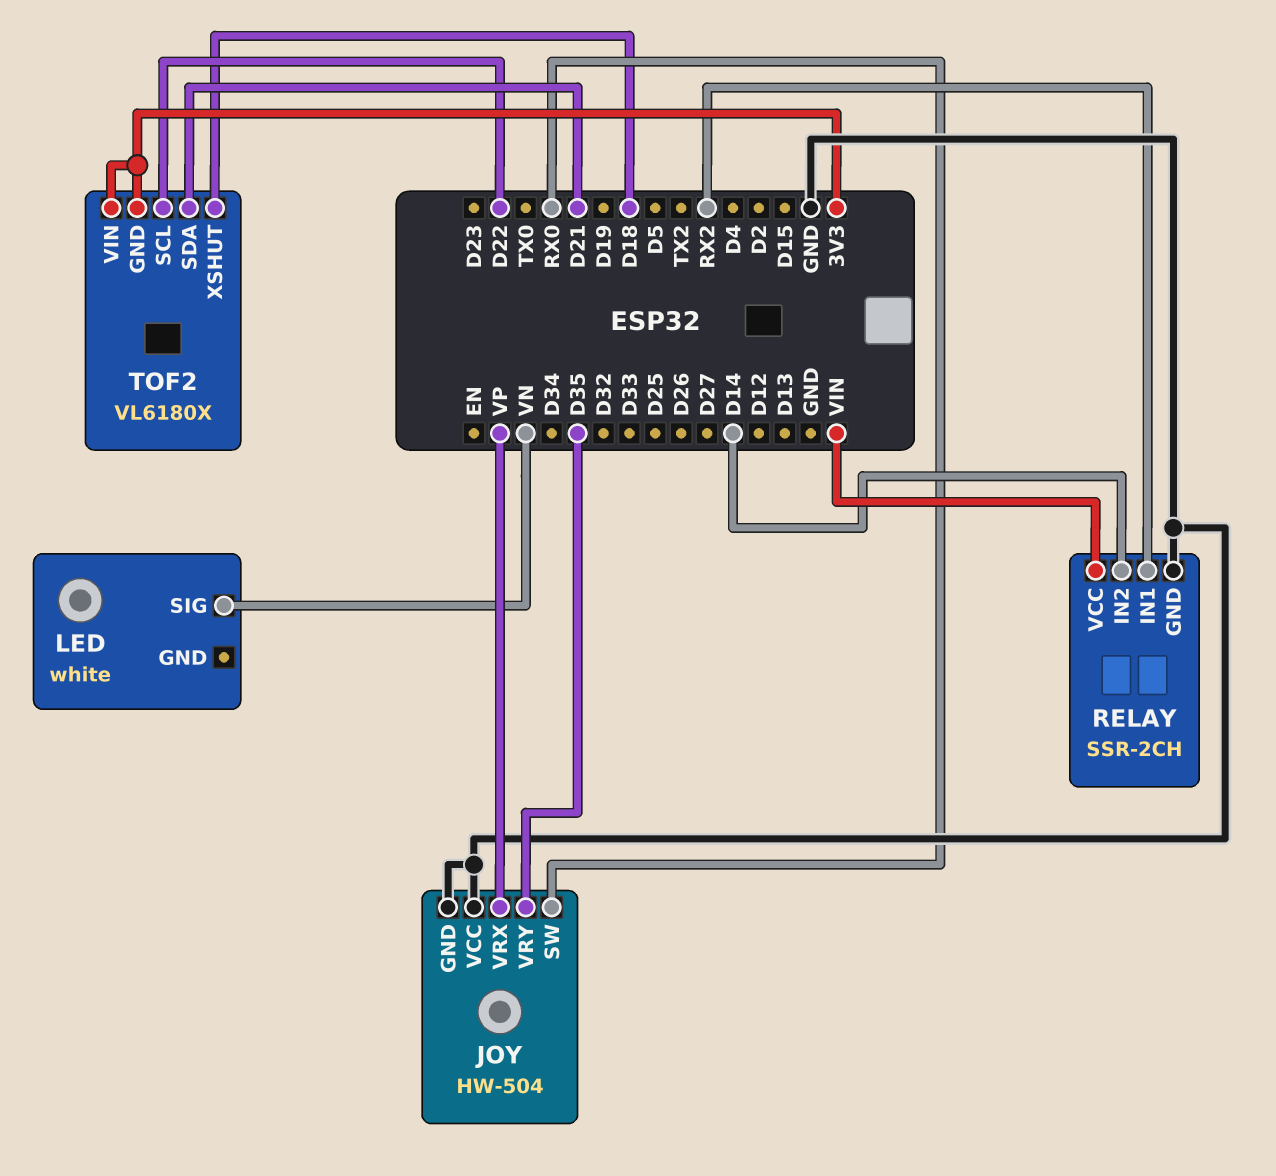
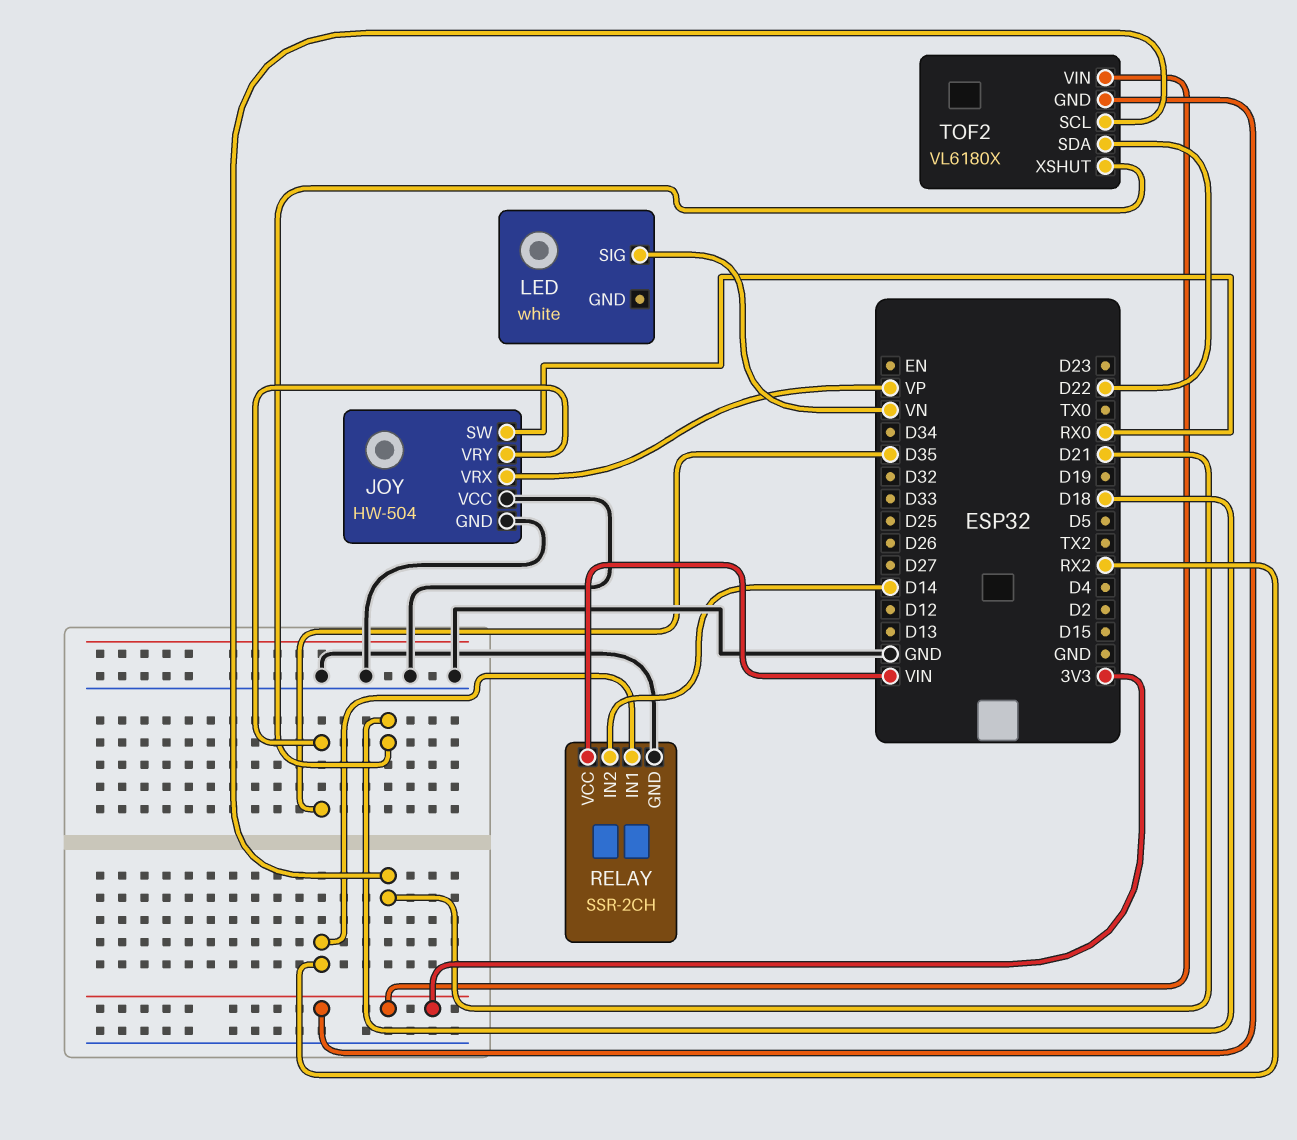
TOF2 pin SCL: D22 -> D21
TOF2 pin SDA: D21 -> D22

